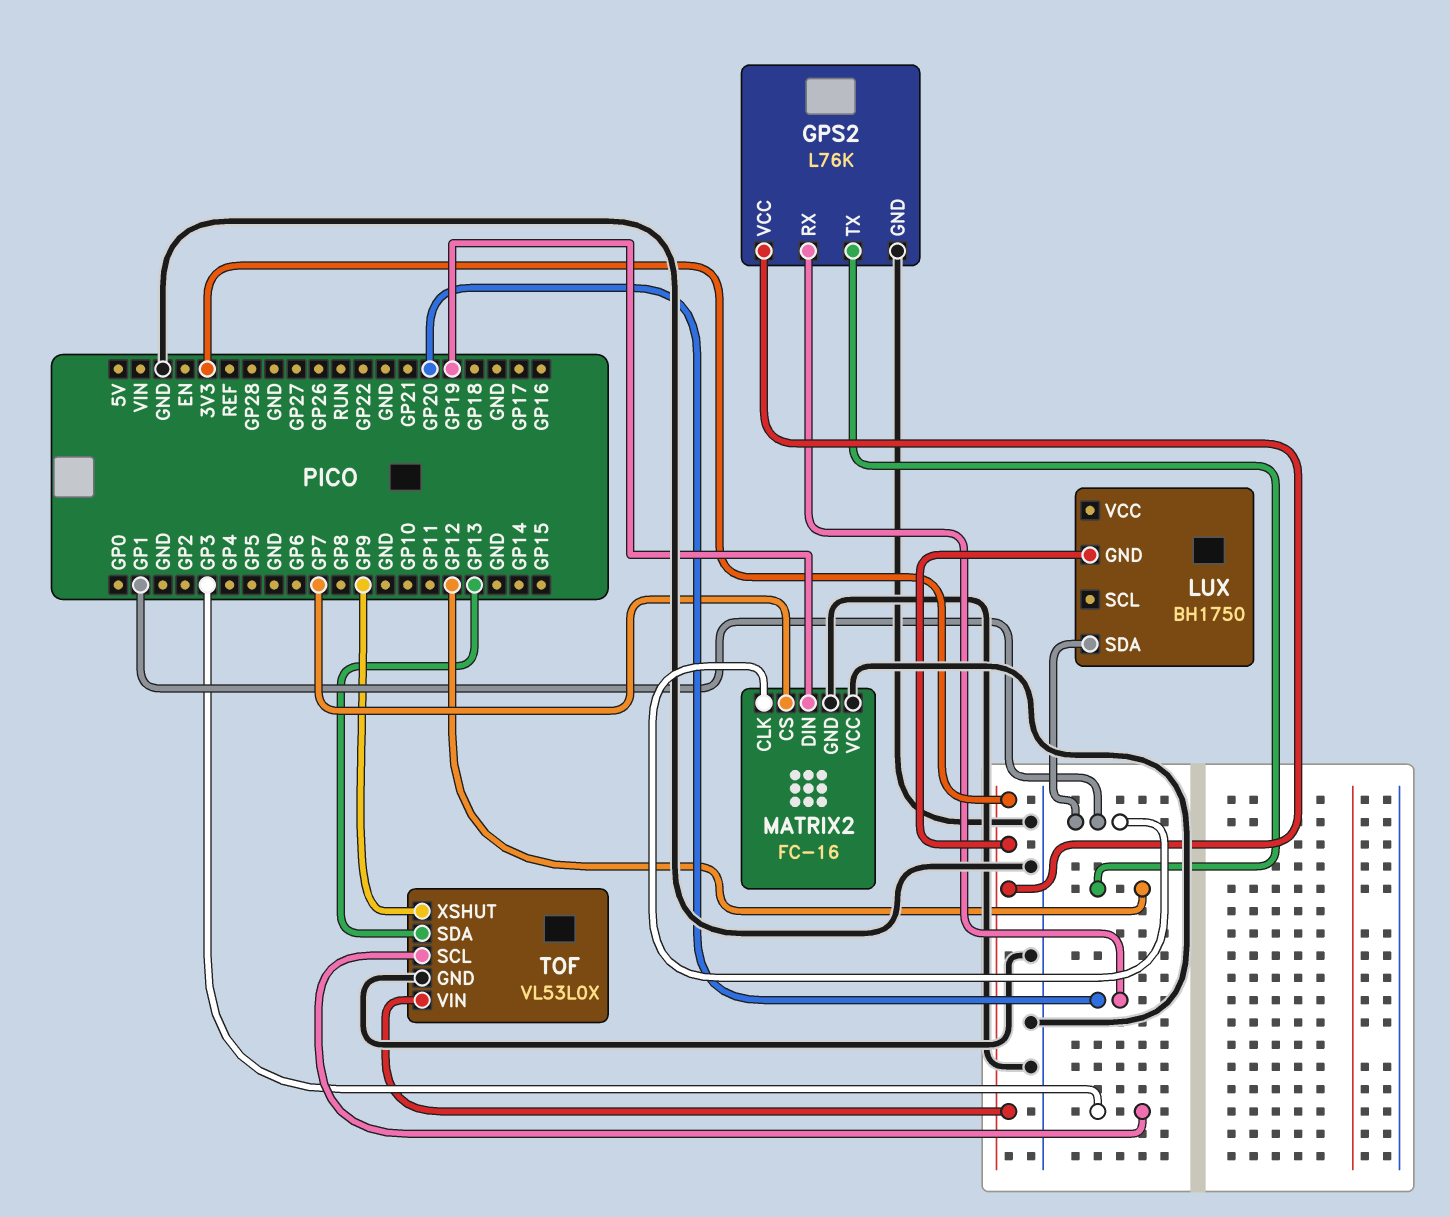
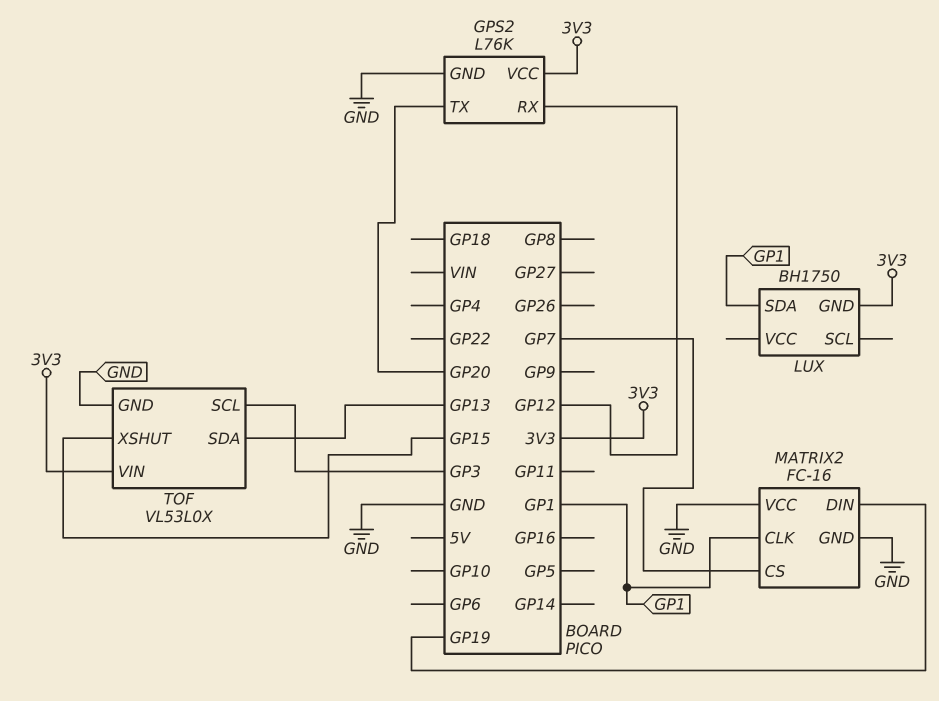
GPS2 pin RX: GP20 -> GP12
GPS2 pin TX: GP12 -> GP20
TOF pin XSHUT: GP9 -> GP15

